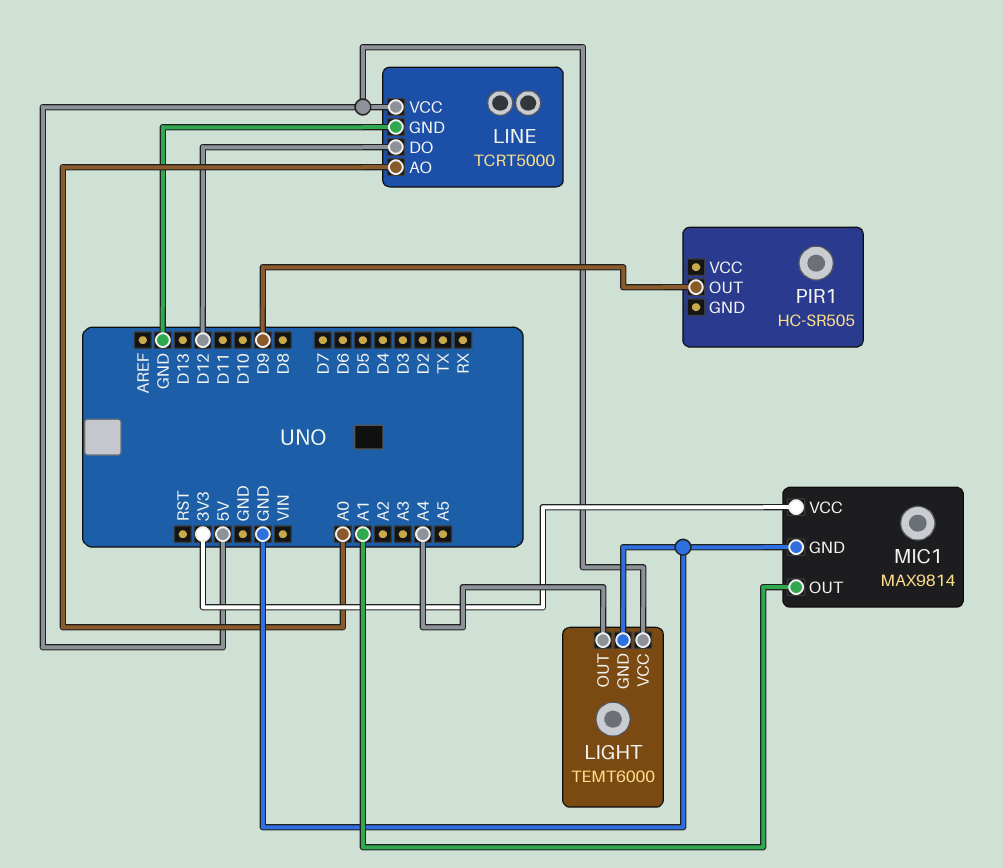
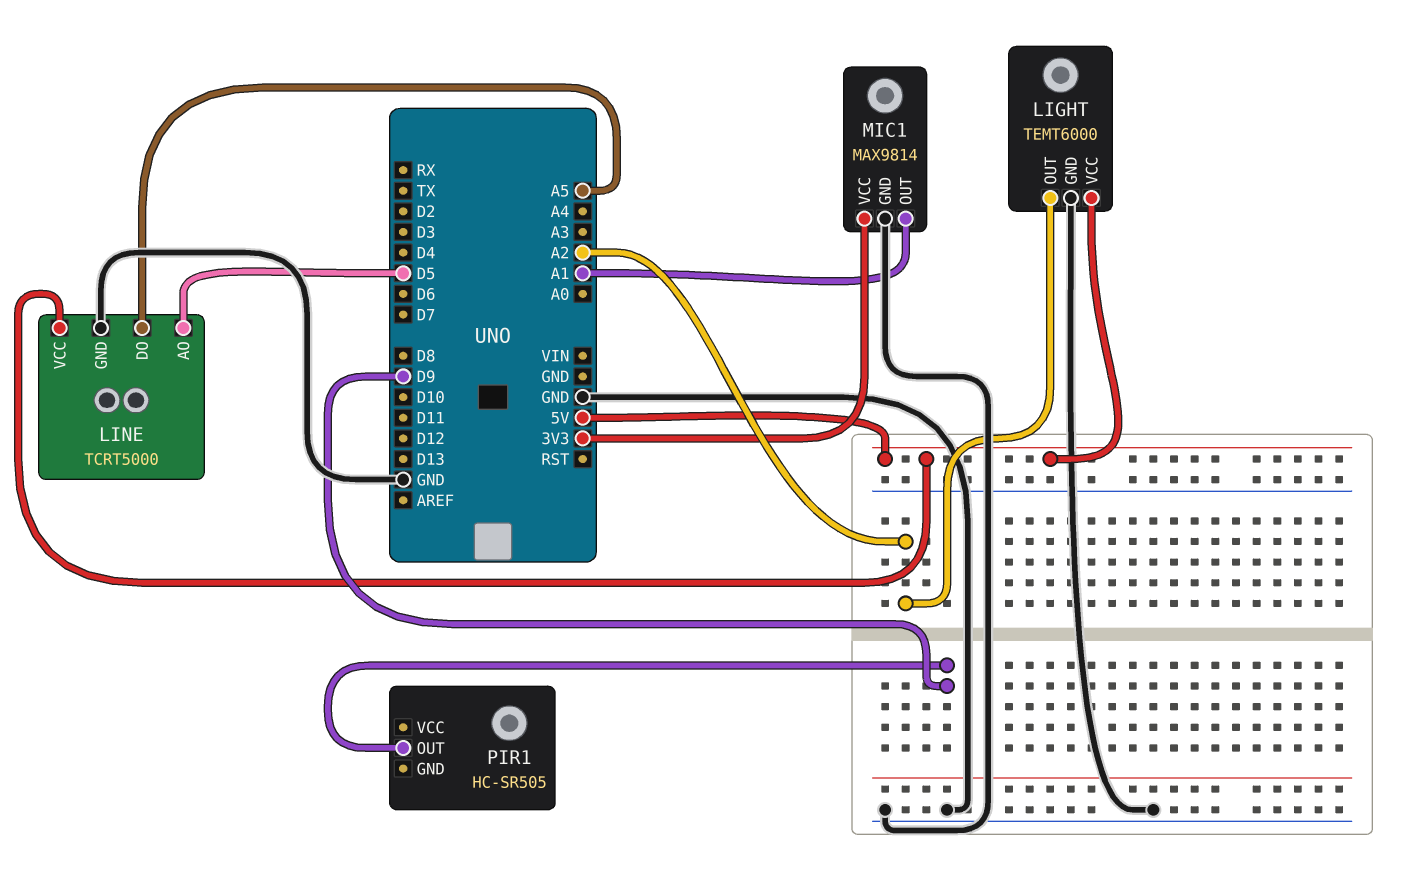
LIGHT pin OUT: A4 -> A2
LINE pin AO: A0 -> D5
LINE pin DO: D12 -> A5

